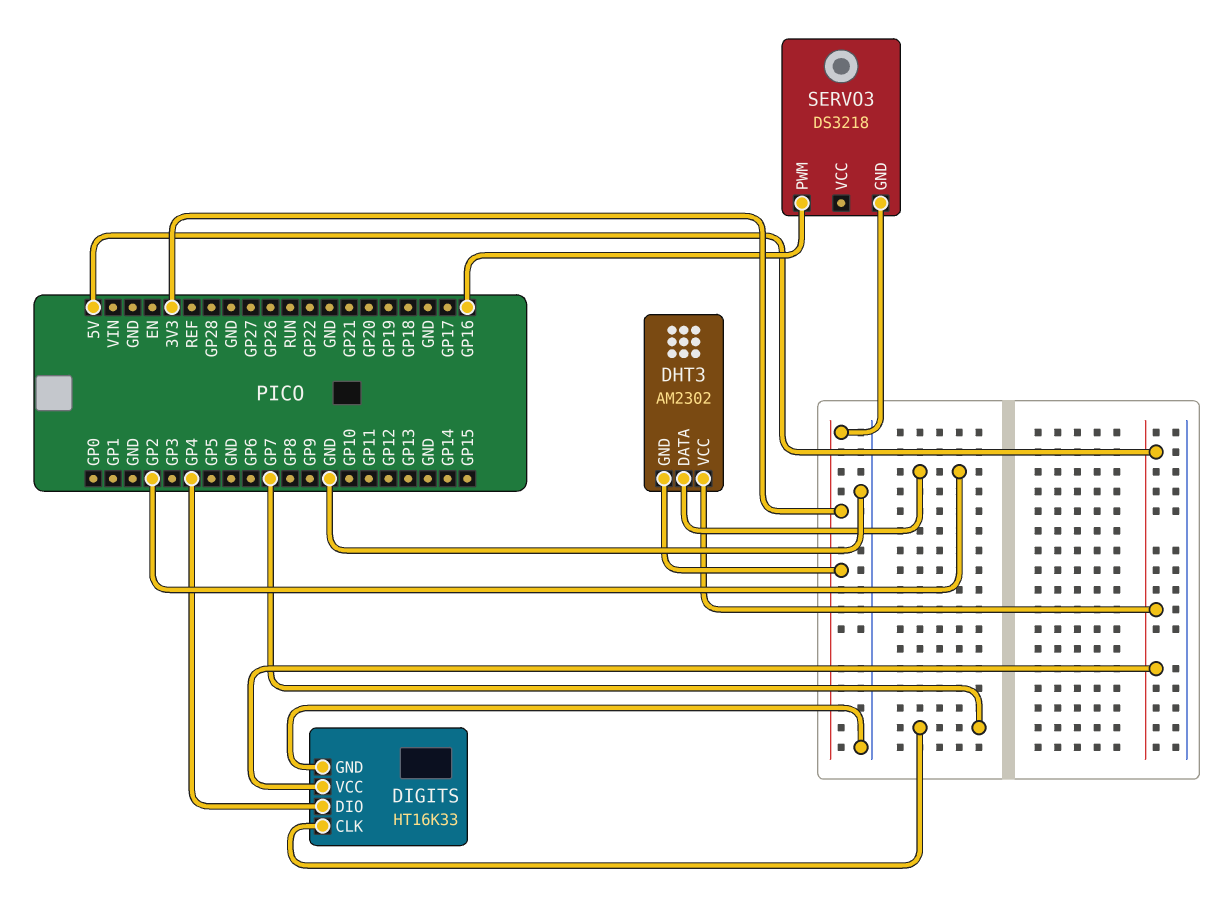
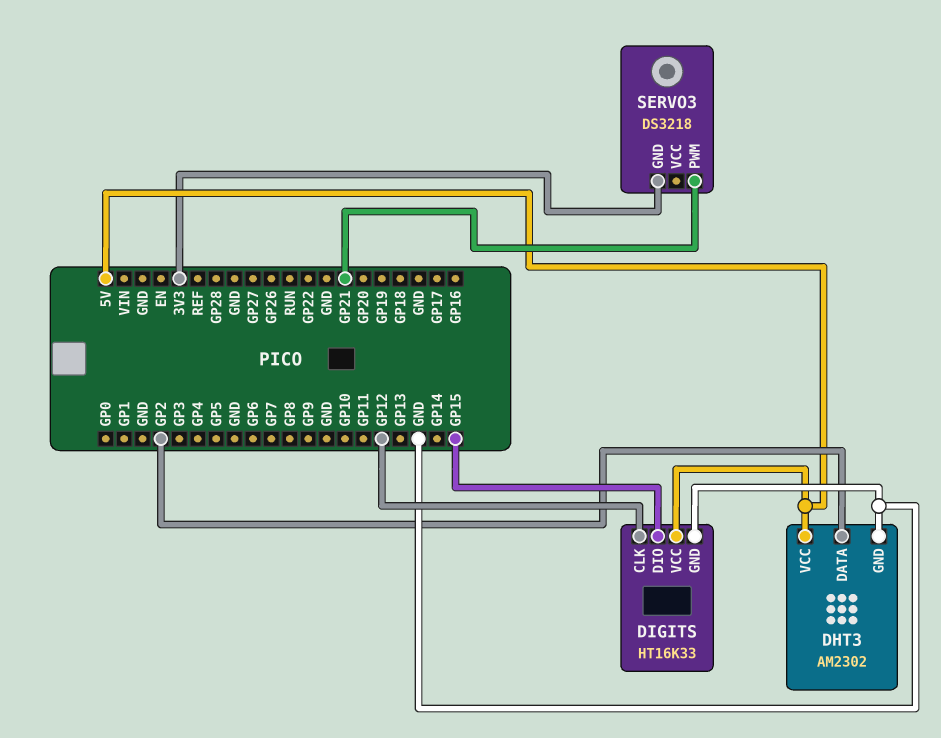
DHT3 pin GND: 3V3 -> GND
DIGITS pin CLK: GP7 -> GP12
DIGITS pin DIO: GP4 -> GP15
SERVO3 pin PWM: GP16 -> GP21

